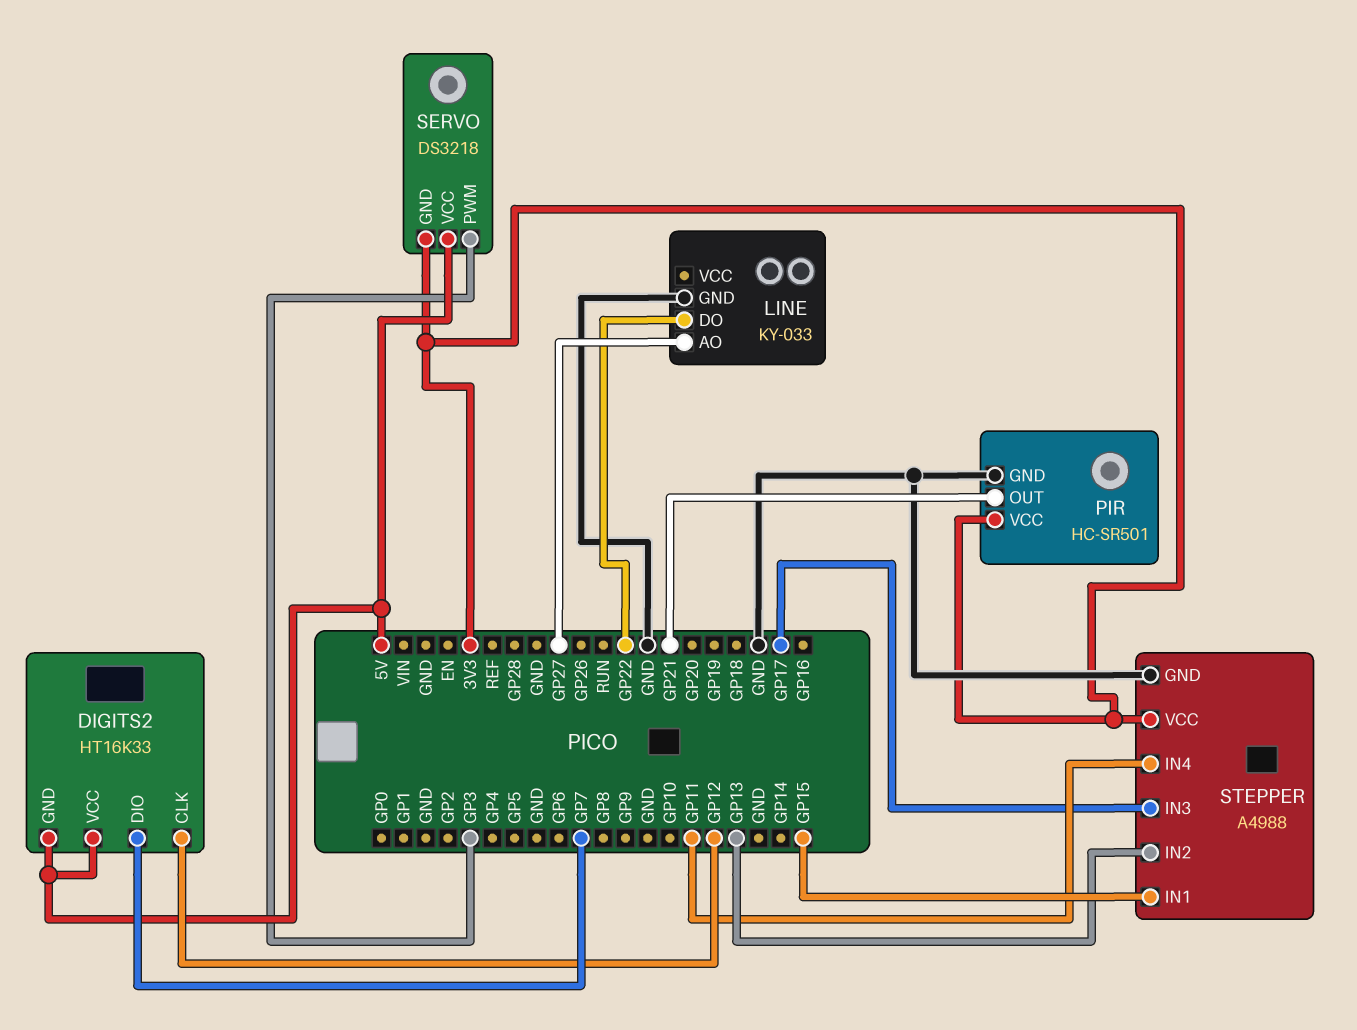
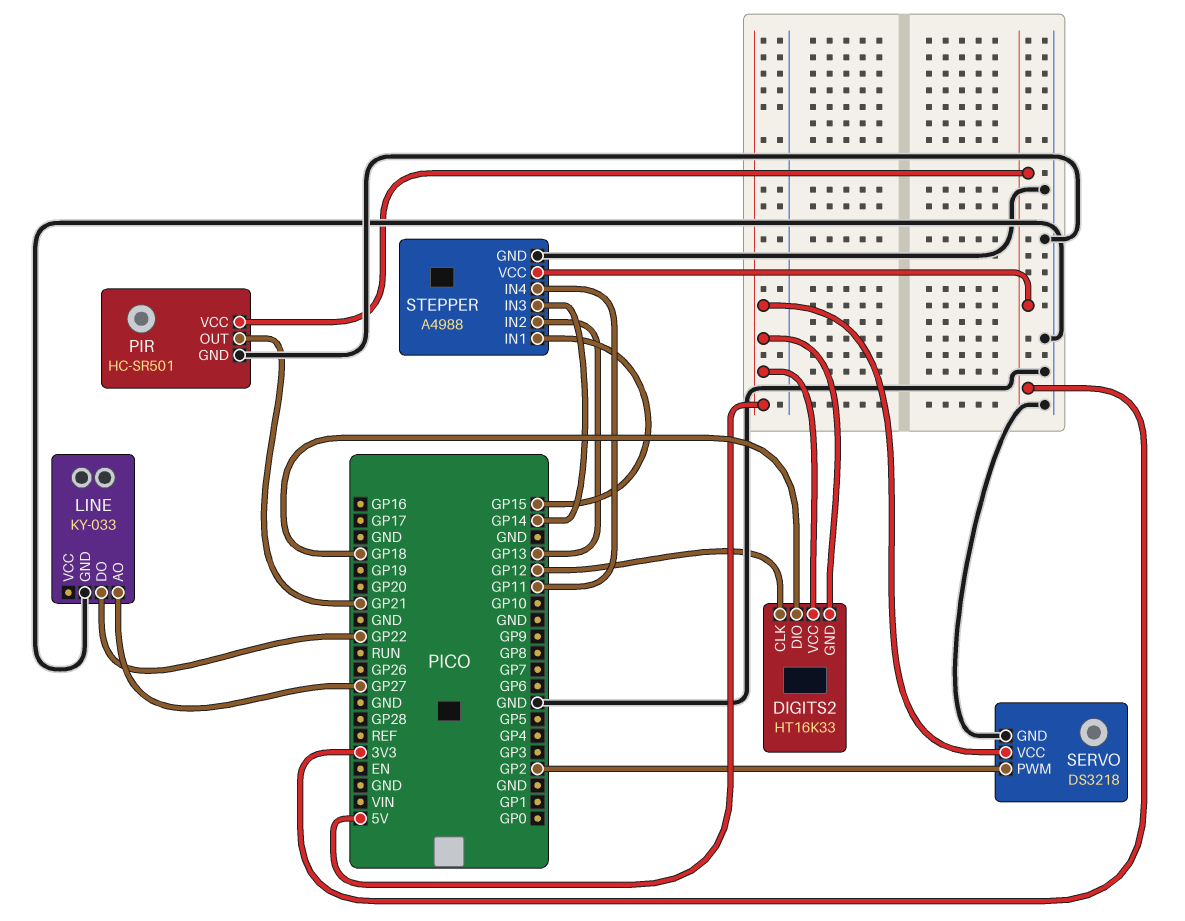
DIGITS2 pin DIO: GP7 -> GP18
SERVO pin GND: 3V3 -> GND
SERVO pin PWM: GP3 -> GP2
STEPPER pin IN3: GP17 -> GP14

